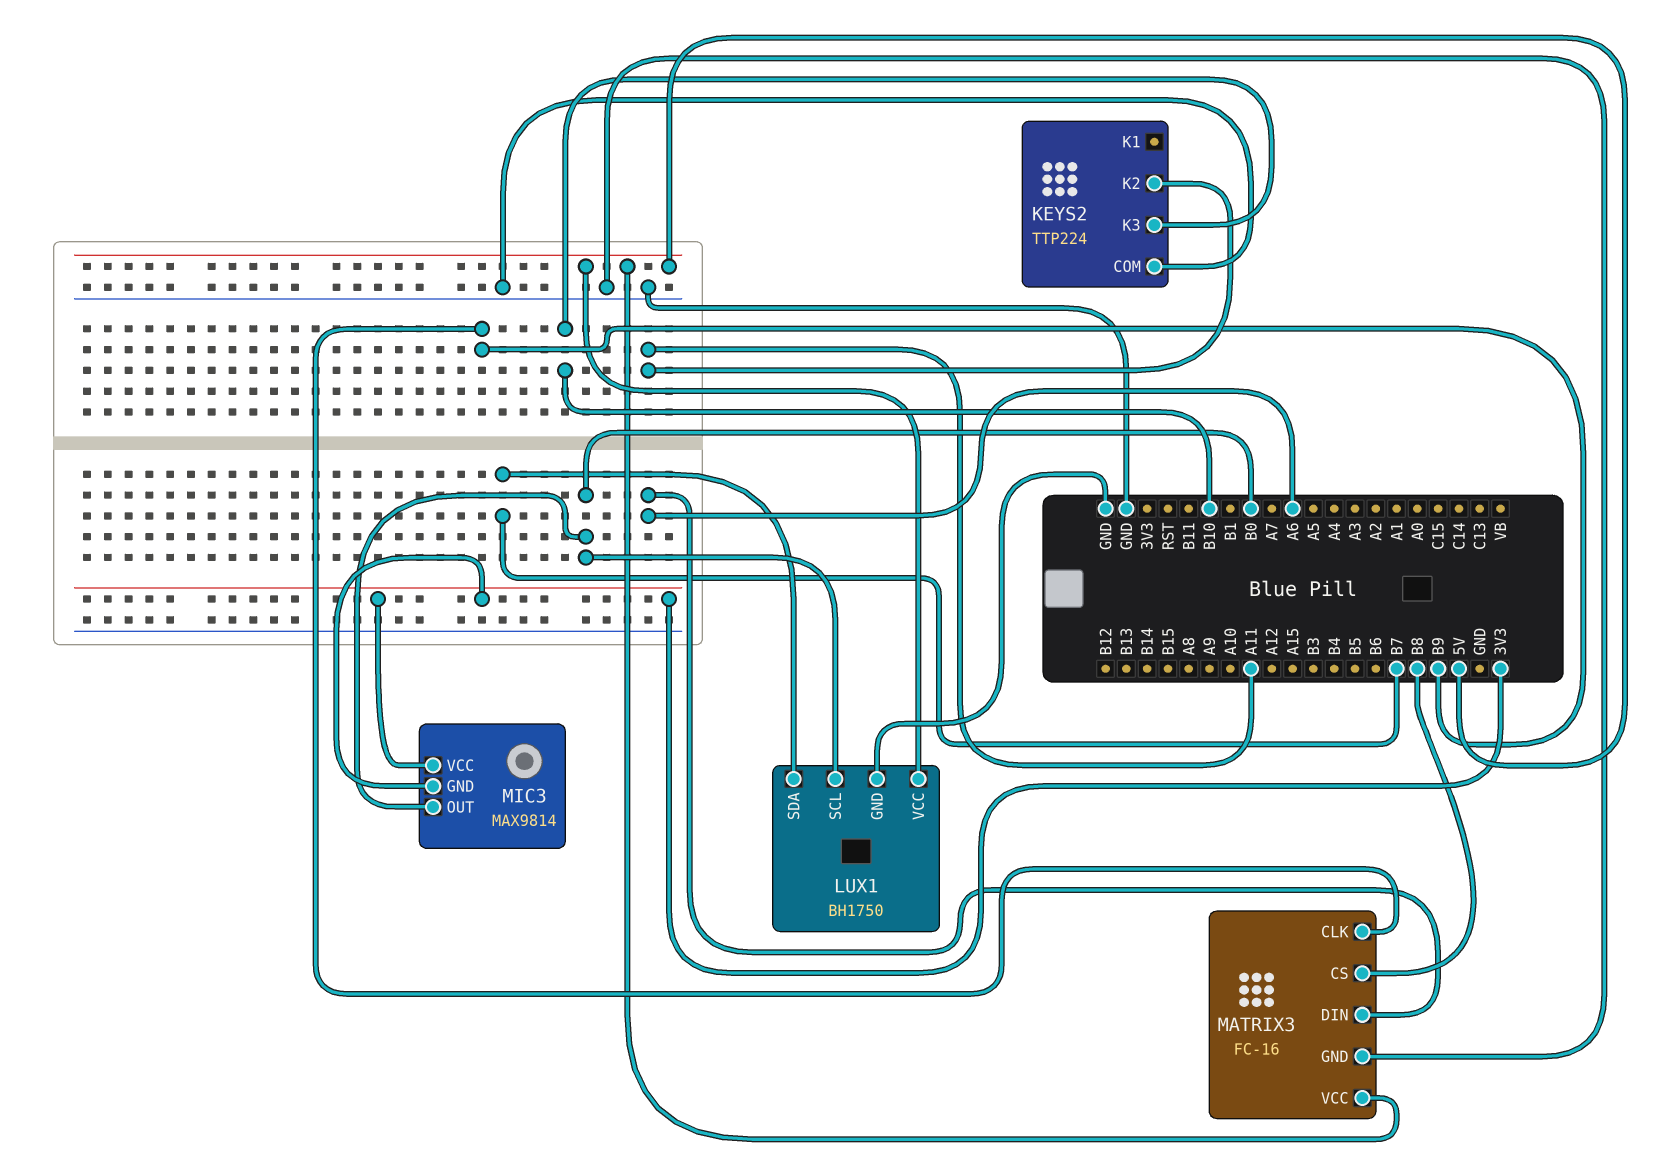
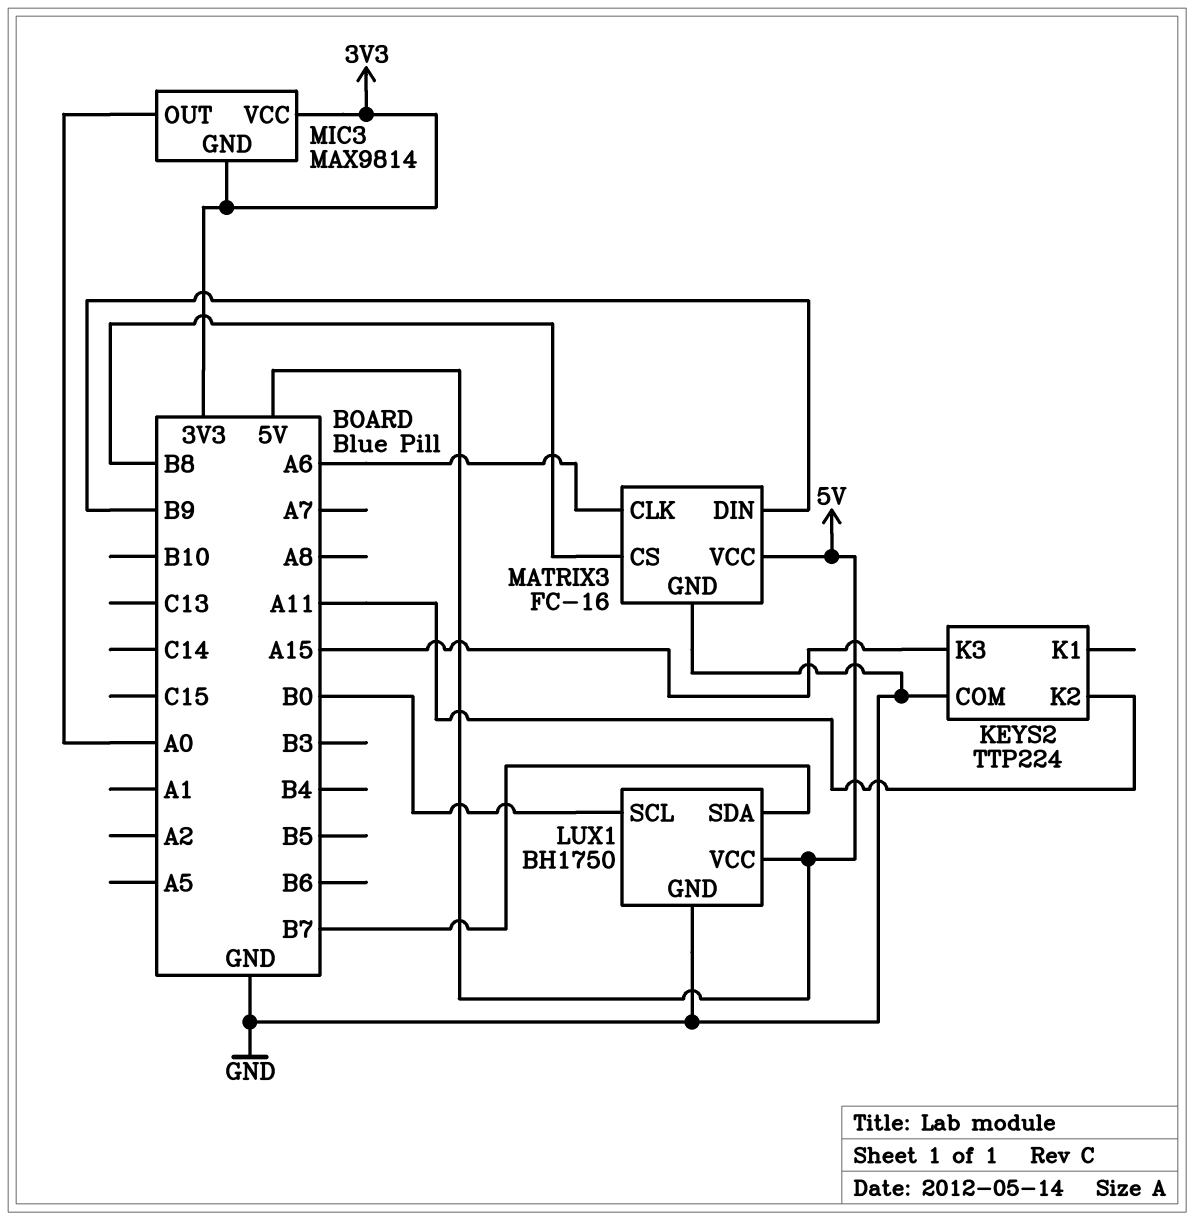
KEYS2 pin K3: B10 -> A15
MATRIX3 pin CLK: B9 -> A6
MATRIX3 pin DIN: A6 -> B9
MIC3 pin OUT: B0 -> A0

